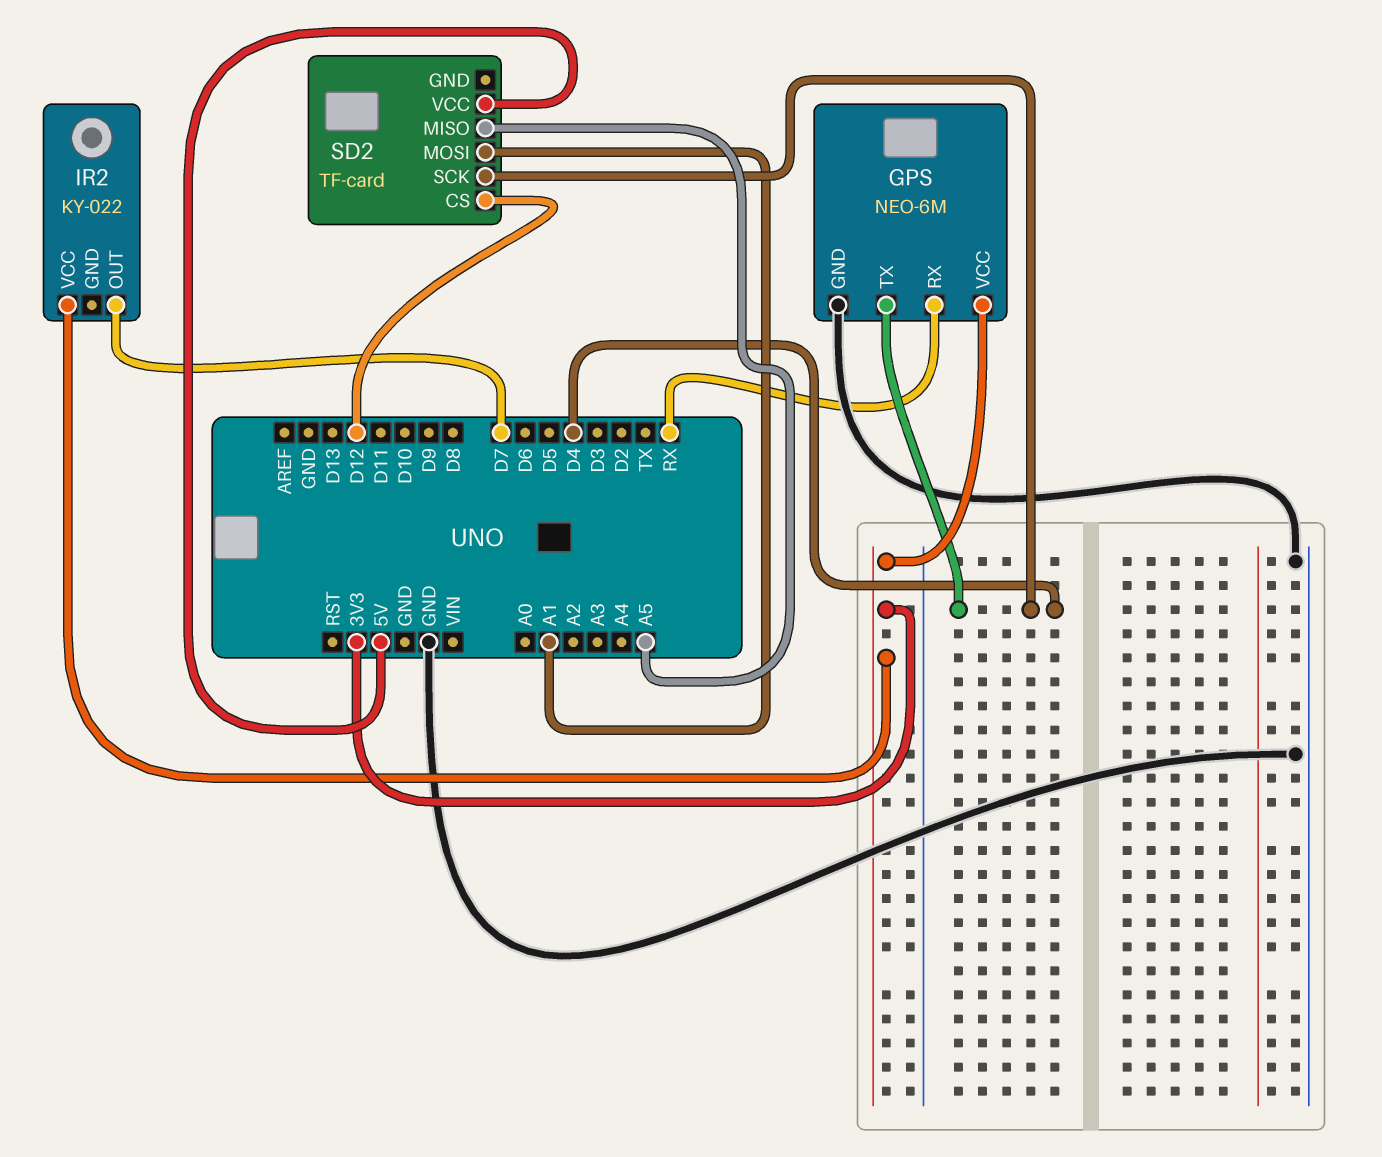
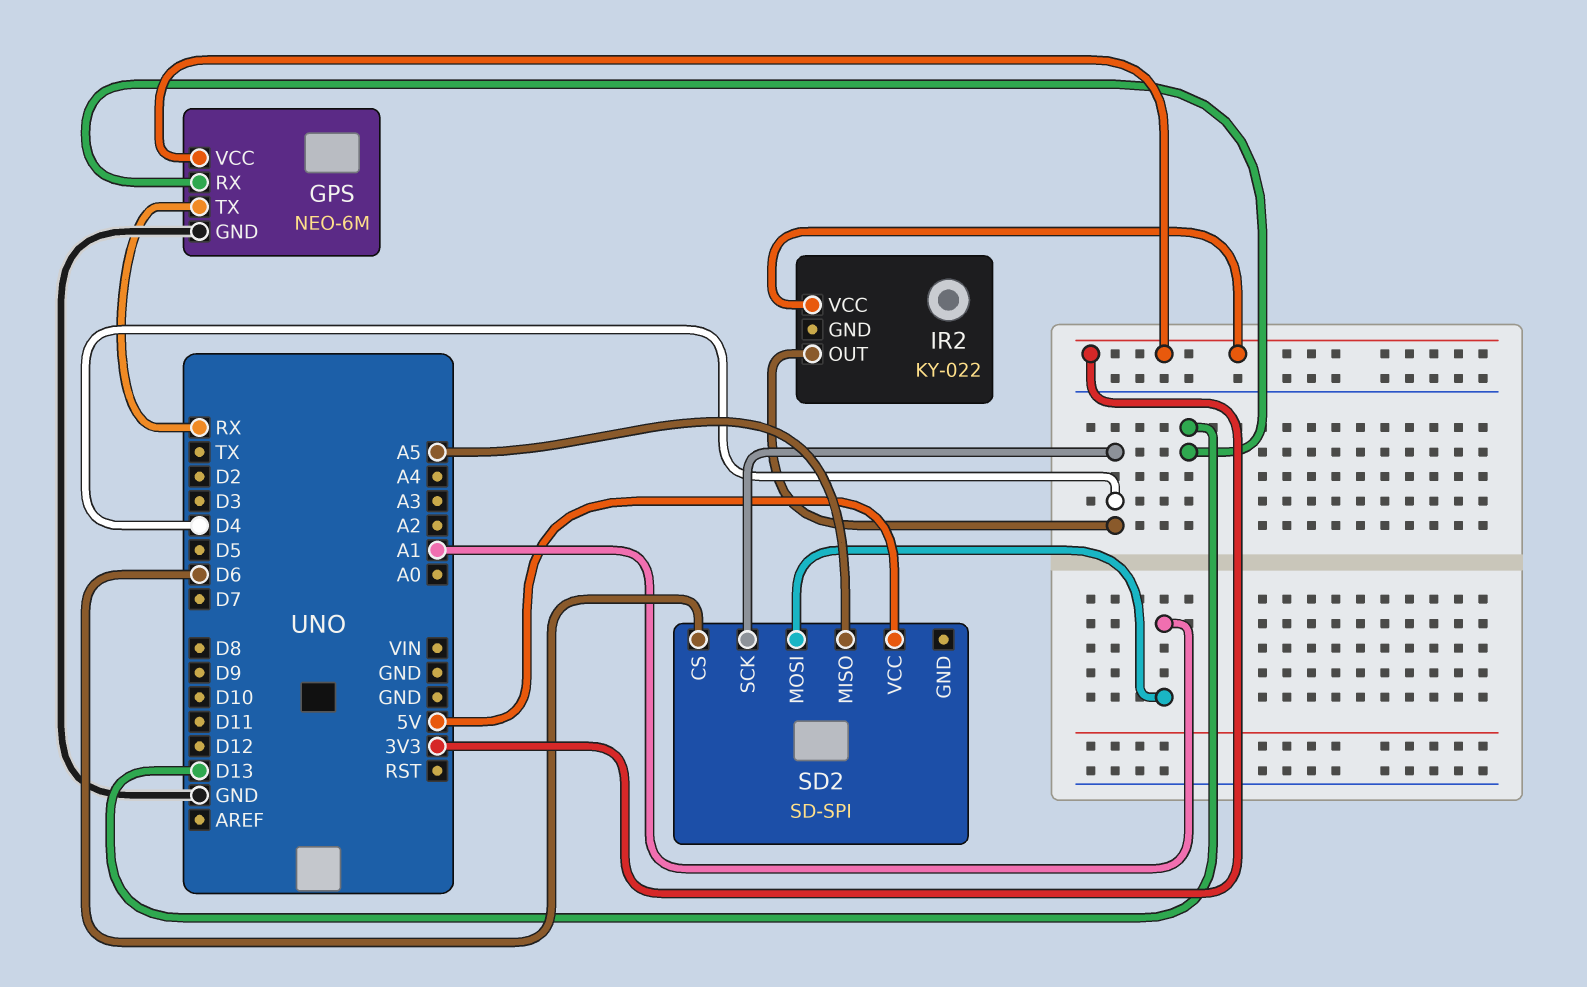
GPS pin RX: RX -> D13
GPS pin TX: D4 -> RX
IR2 pin OUT: D7 -> D4
SD2: TF-card -> SD-SPI
SD2 pin CS: D12 -> D6

